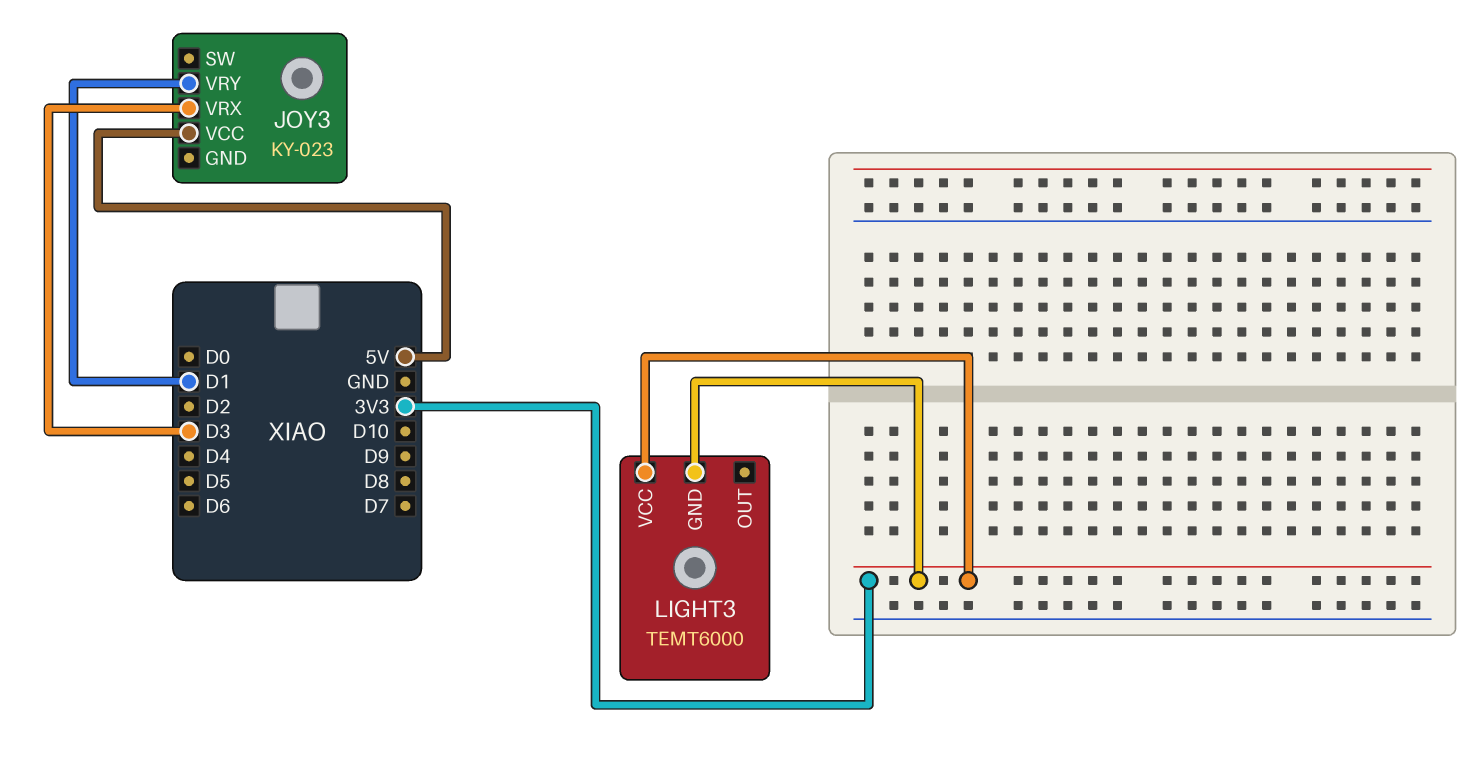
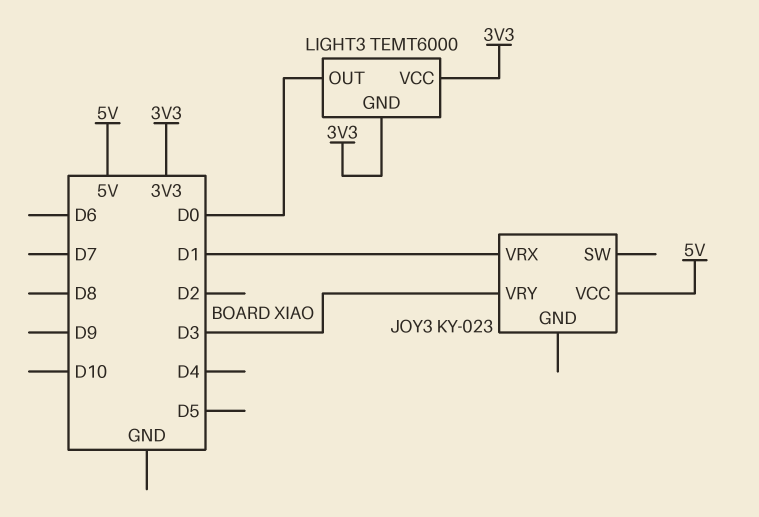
JOY3 pin VRX: D3 -> D1
JOY3 pin VRY: D1 -> D3
LIGHT3 pin OUT: none -> D0

